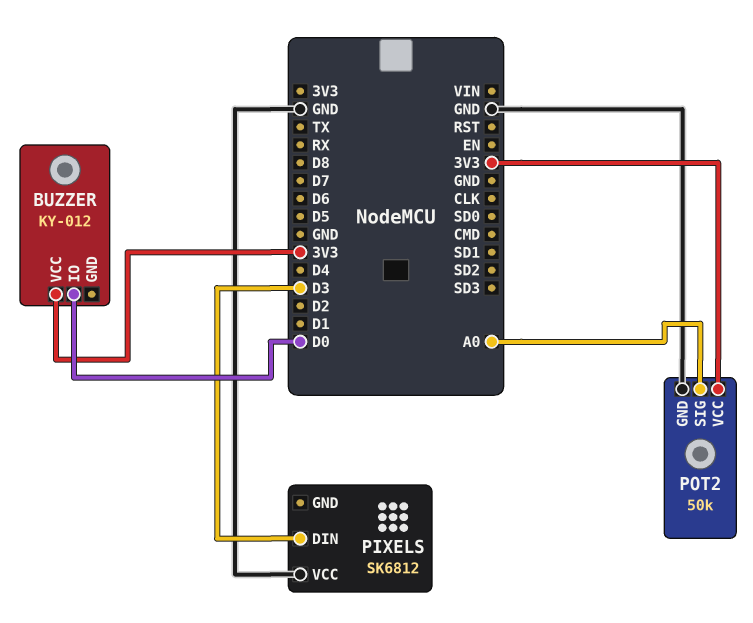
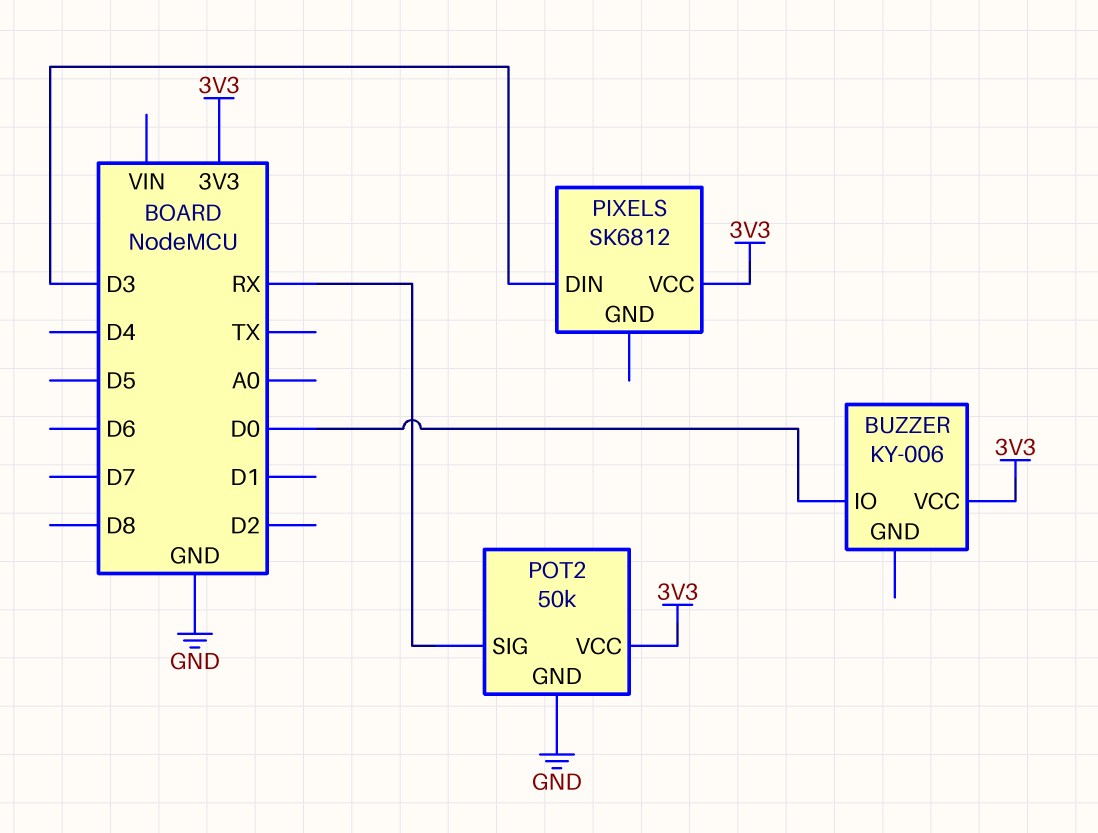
BUZZER: KY-012 -> KY-006
PIXELS pin VCC: GND -> 3V3
POT2 pin SIG: A0 -> RX

